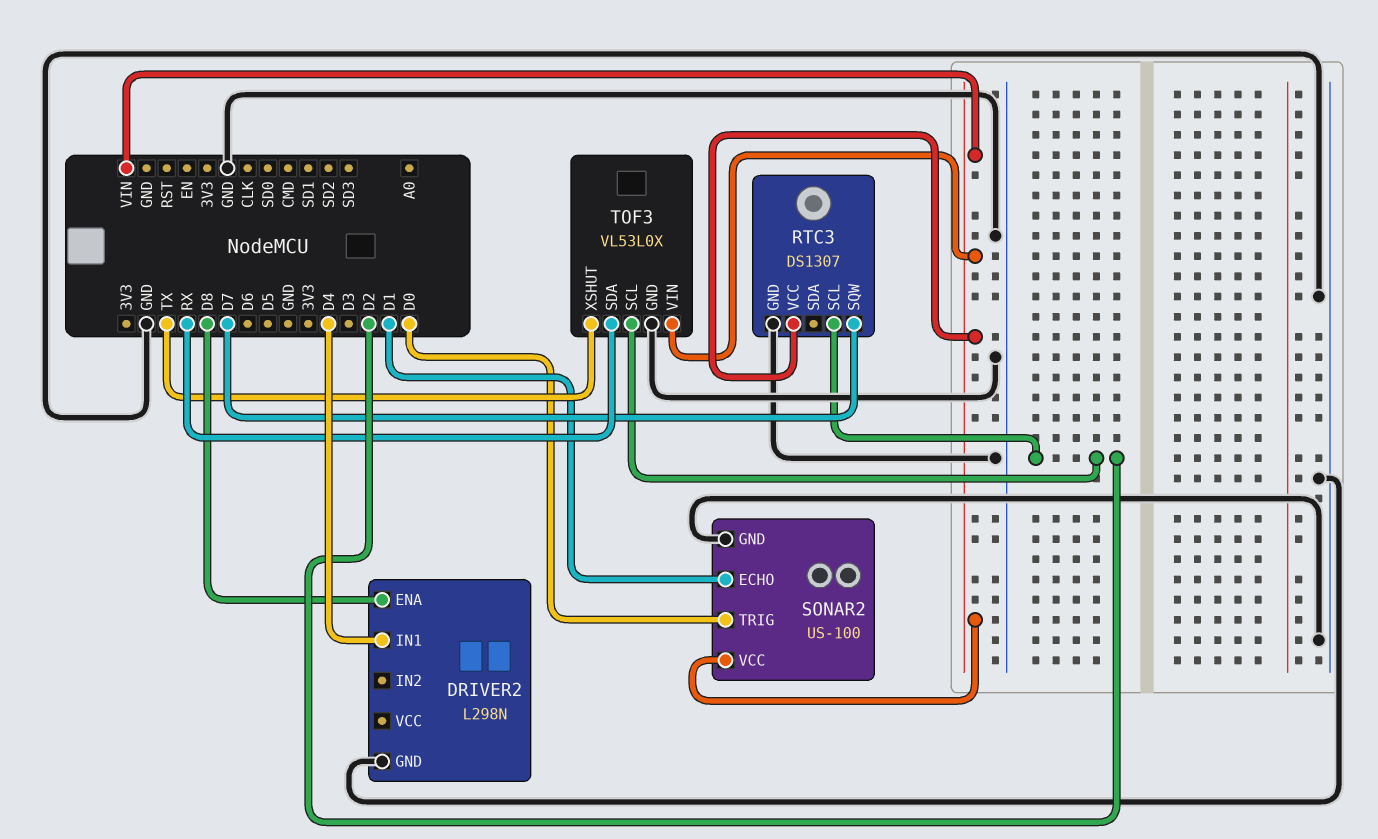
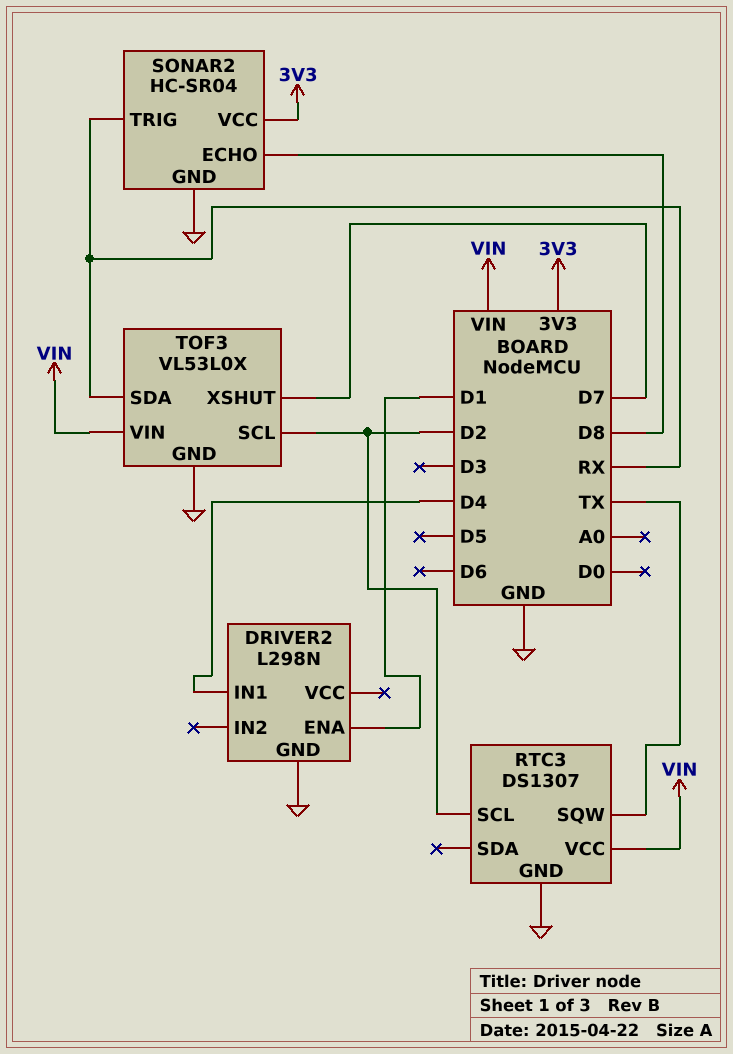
DRIVER2 pin ENA: D8 -> D1
RTC3 pin SQW: D7 -> TX
SONAR2: US-100 -> HC-SR04
SONAR2 pin ECHO: D1 -> D8
SONAR2 pin TRIG: D0 -> RX
SONAR2 pin VCC: VIN -> 3V3
TOF3 pin XSHUT: TX -> D7

